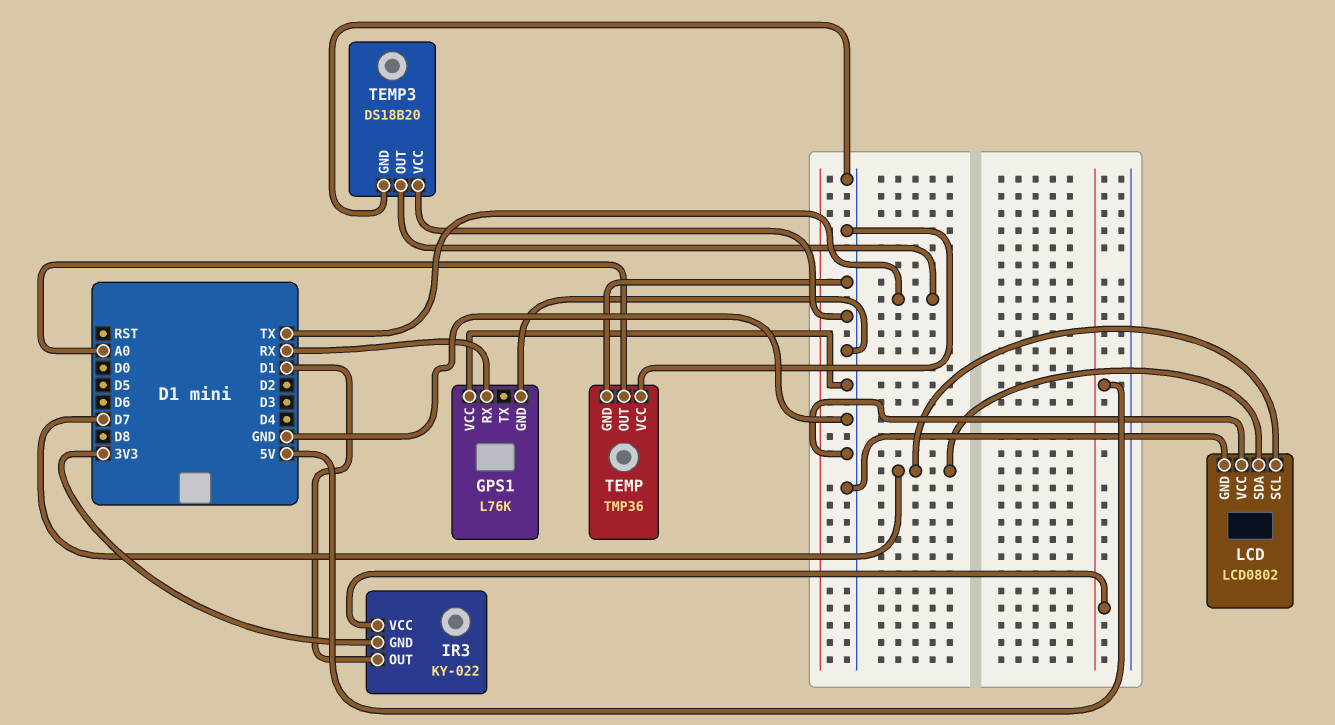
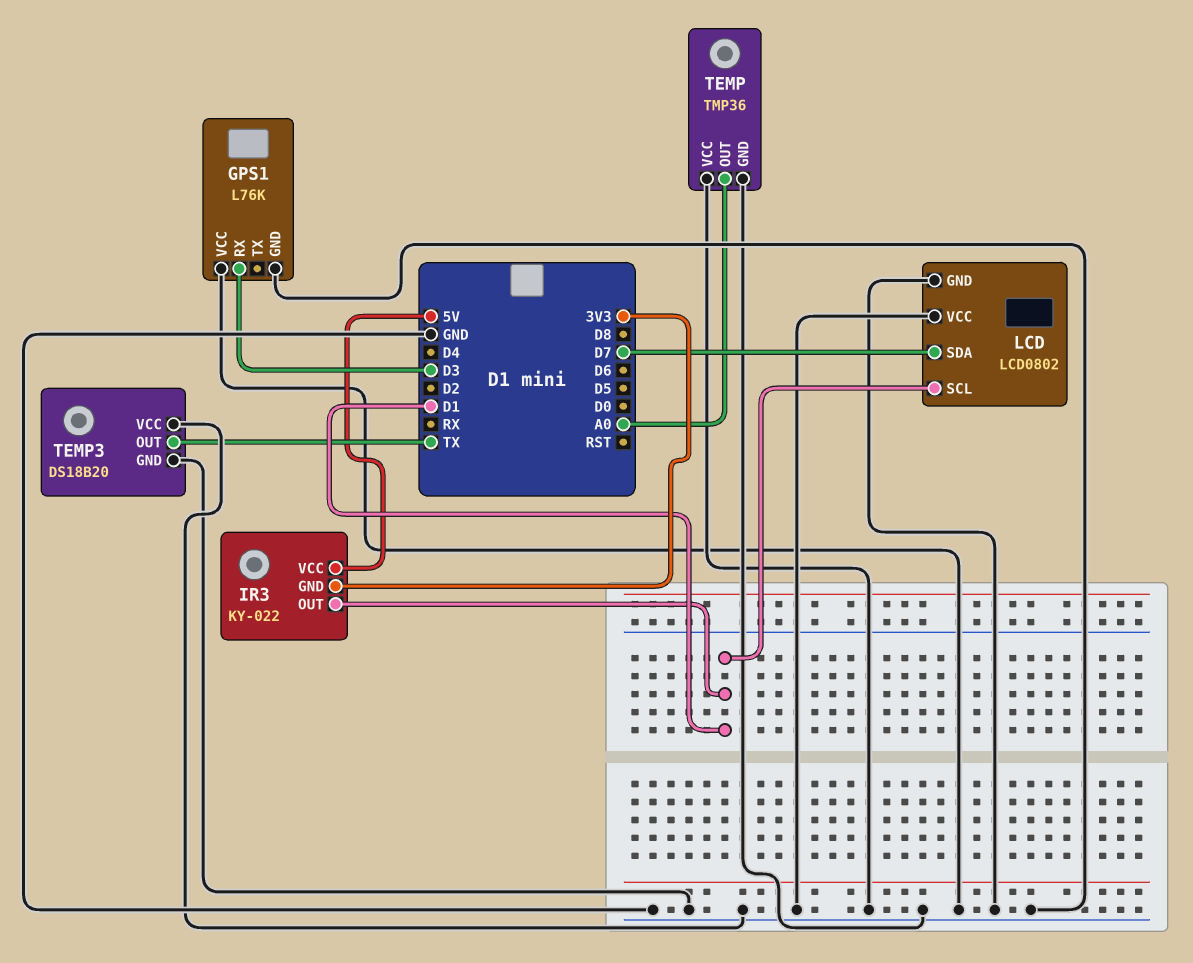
GPS1 pin RX: RX -> D3
LCD pin SCL: D7 -> D1

